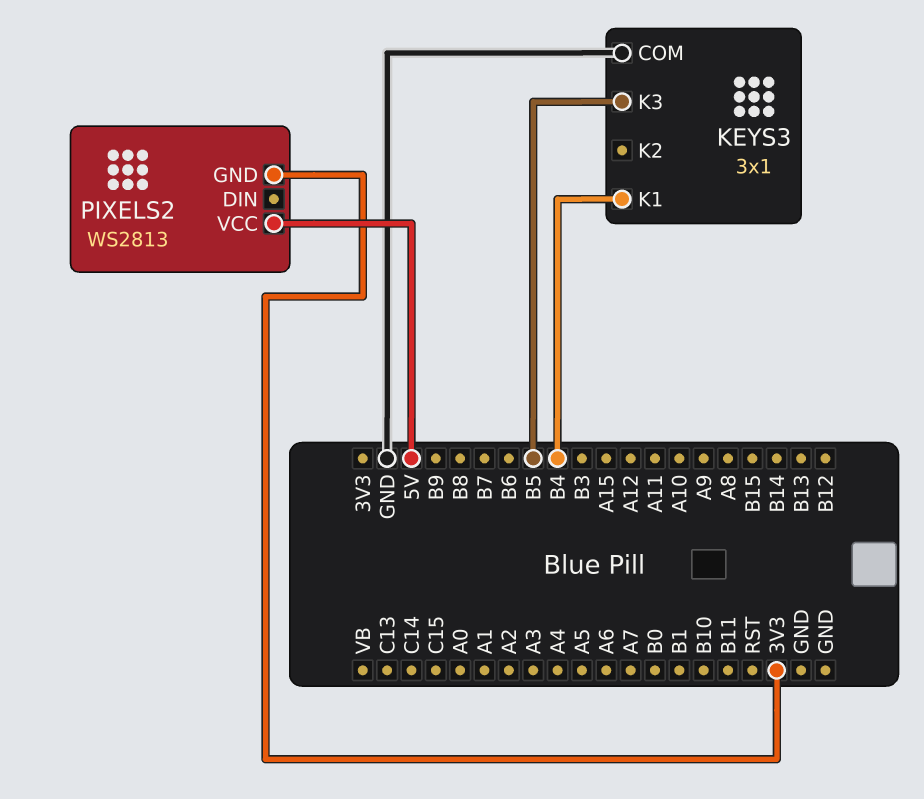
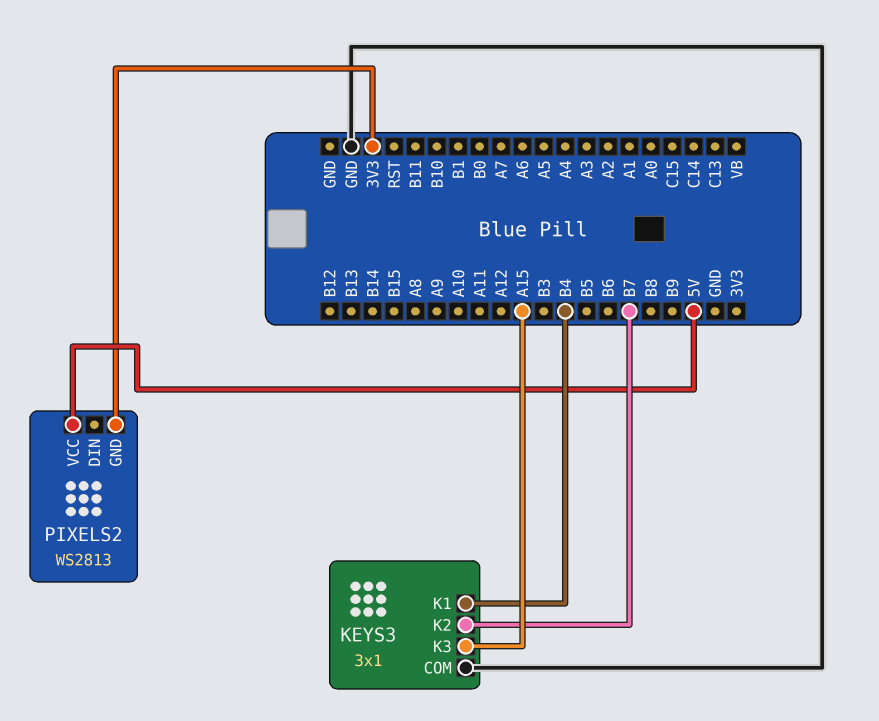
KEYS3 pin K2: none -> B7
KEYS3 pin K3: B5 -> A15

